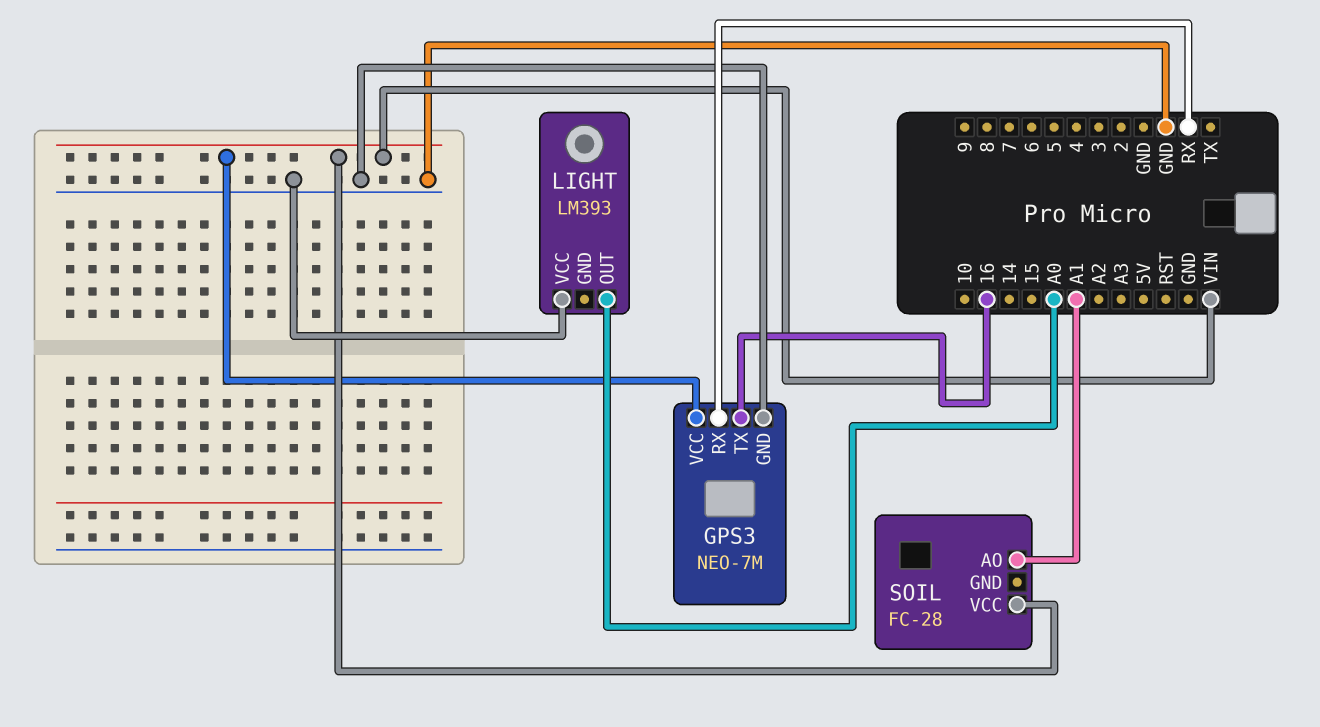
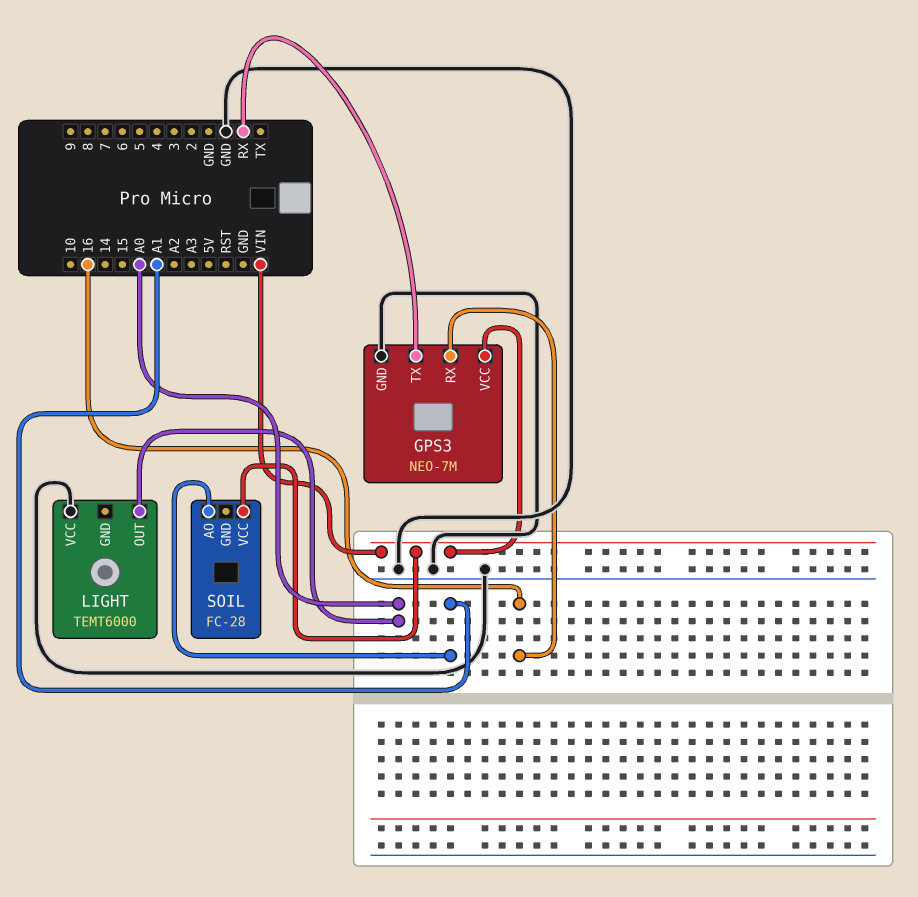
GPS3 pin RX: RX -> 16
GPS3 pin TX: 16 -> RX
LIGHT: LM393 -> TEMT6000

